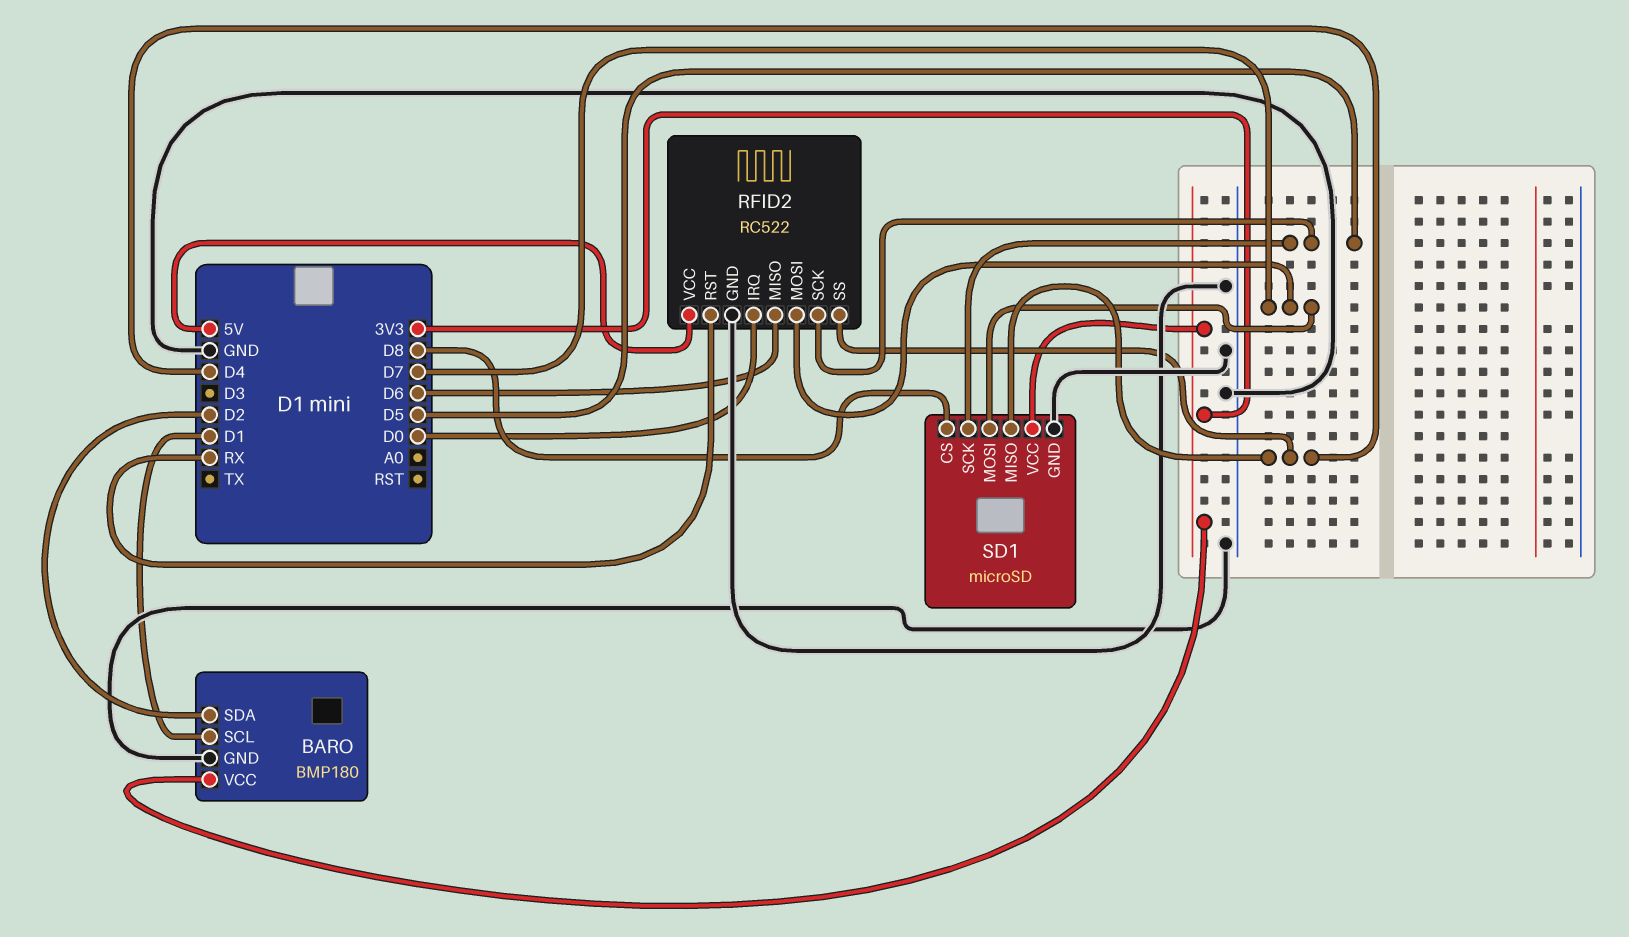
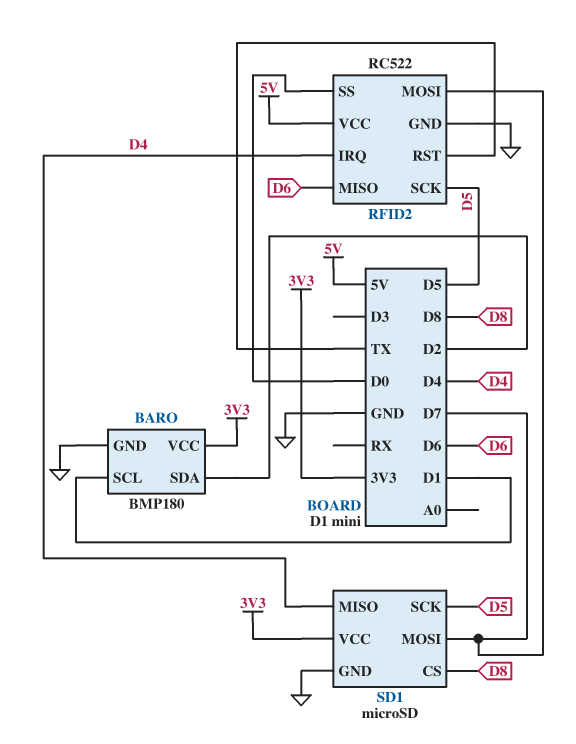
RFID2 pin IRQ: D0 -> D4
RFID2 pin RST: RX -> TX
RFID2 pin SS: D4 -> D0

